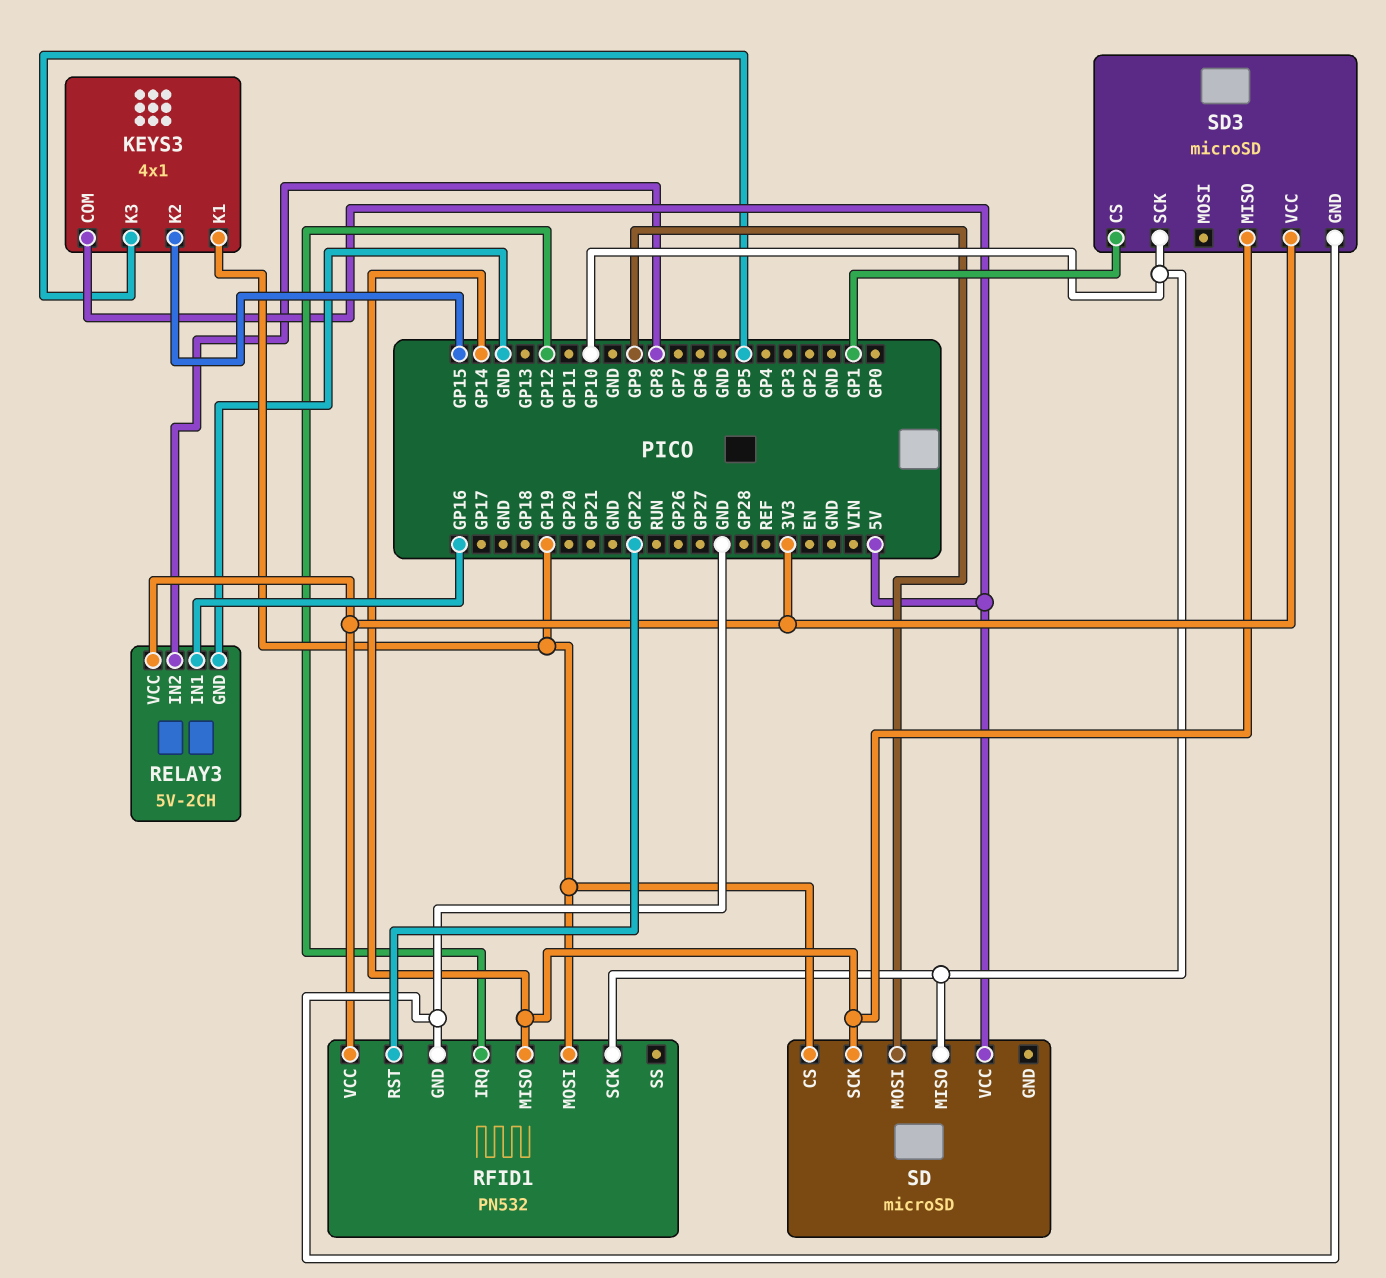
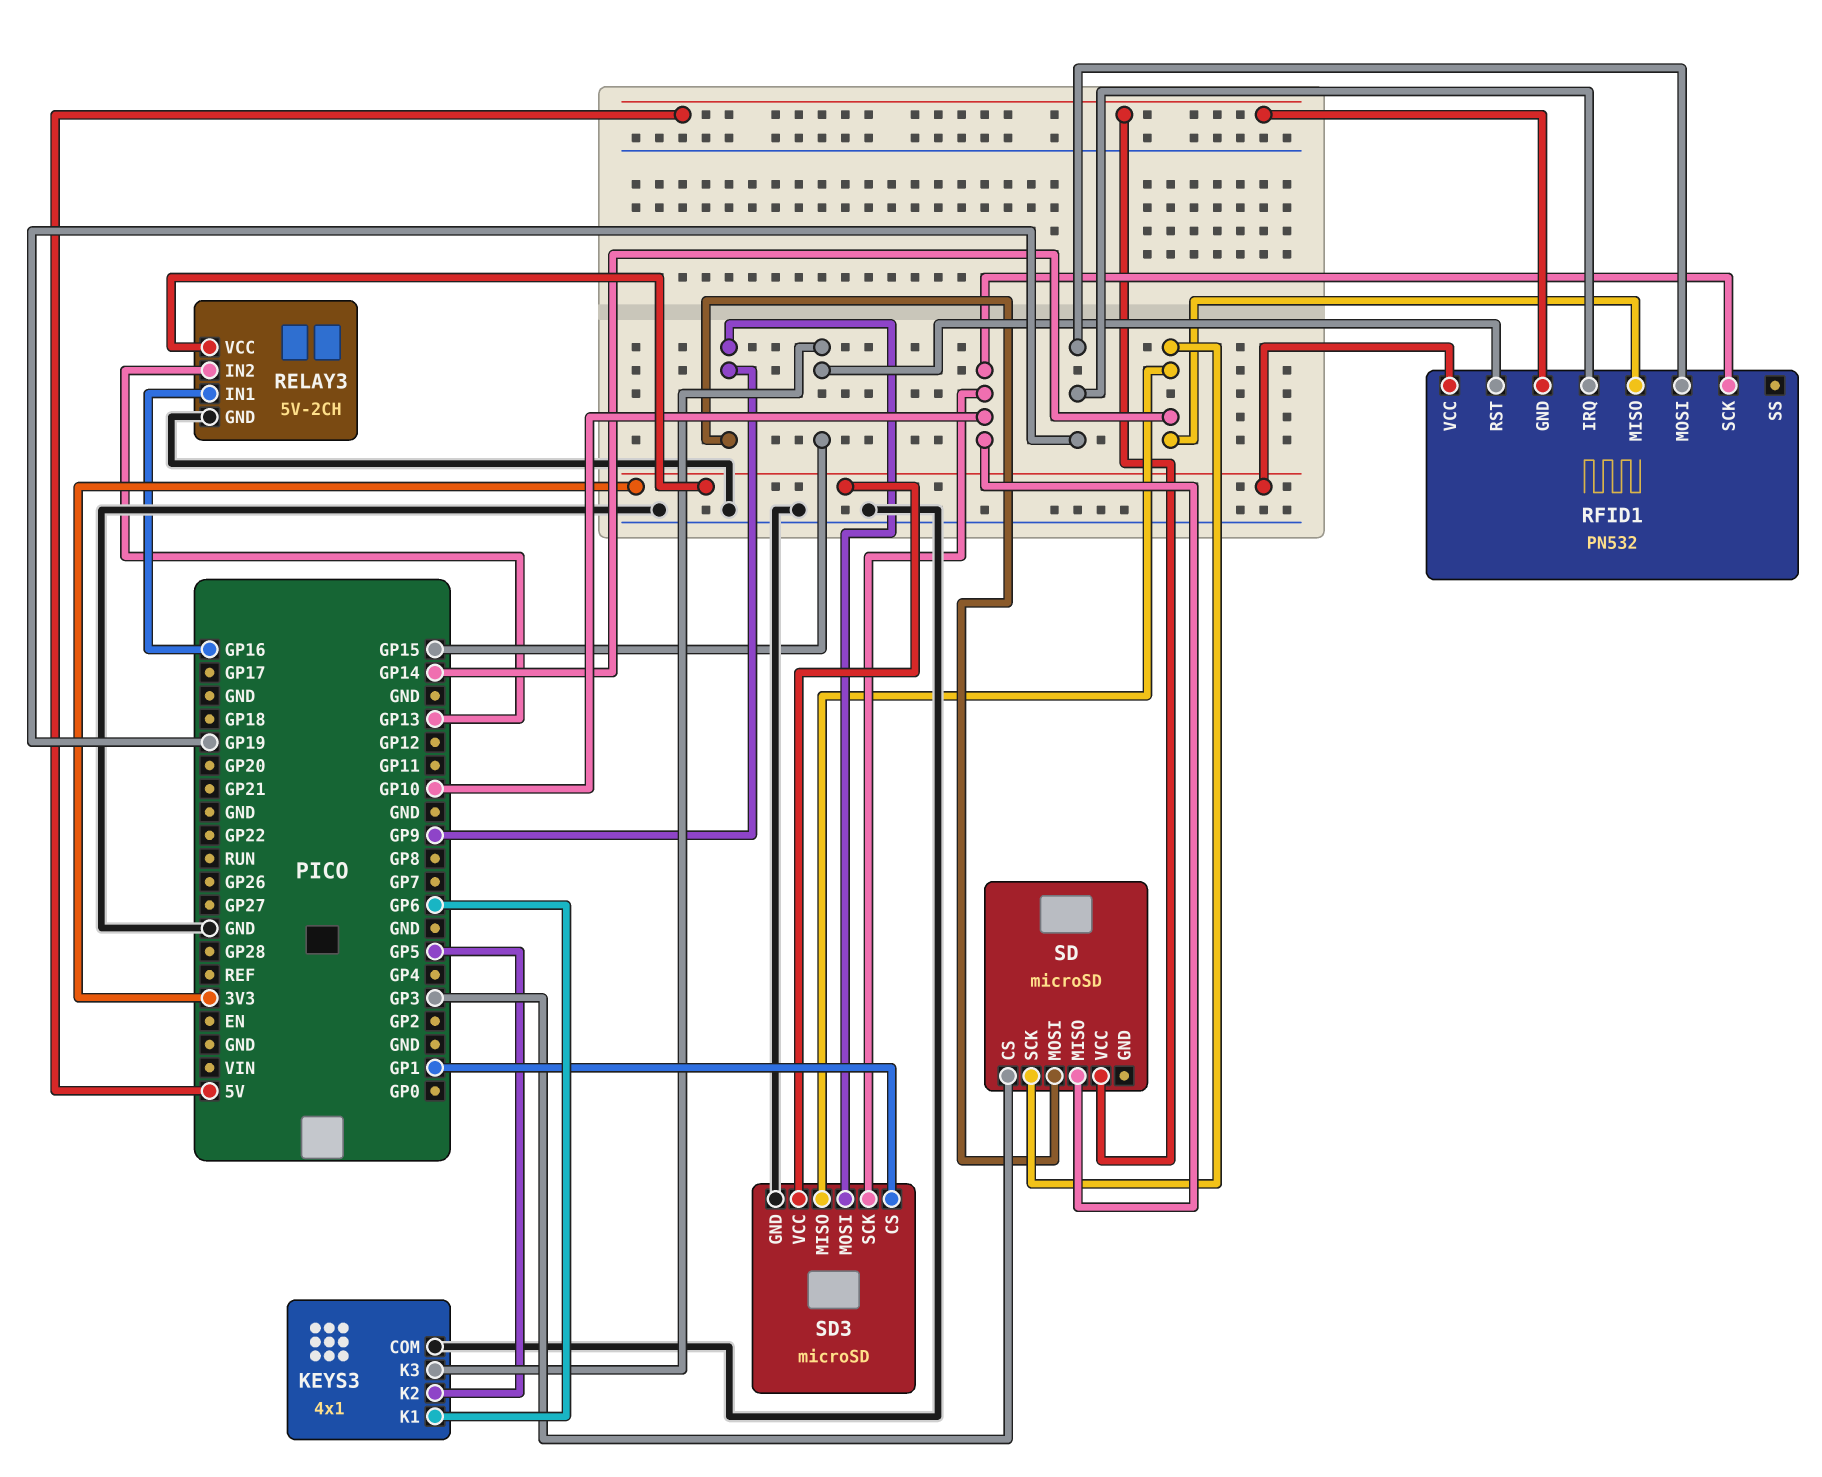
KEYS3 pin COM: 5V -> GND
KEYS3 pin K1: GP19 -> GP6
KEYS3 pin K2: GP15 -> GP5
KEYS3 pin K3: GP5 -> GP15
RELAY3 pin IN2: GP8 -> GP13
RFID1 pin GND: GND -> 5V
RFID1 pin IRQ: GP12 -> GP19
RFID1 pin RST: GP22 -> GP15
SD pin CS: GP19 -> GP3
SD3 pin MOSI: none -> GP9

